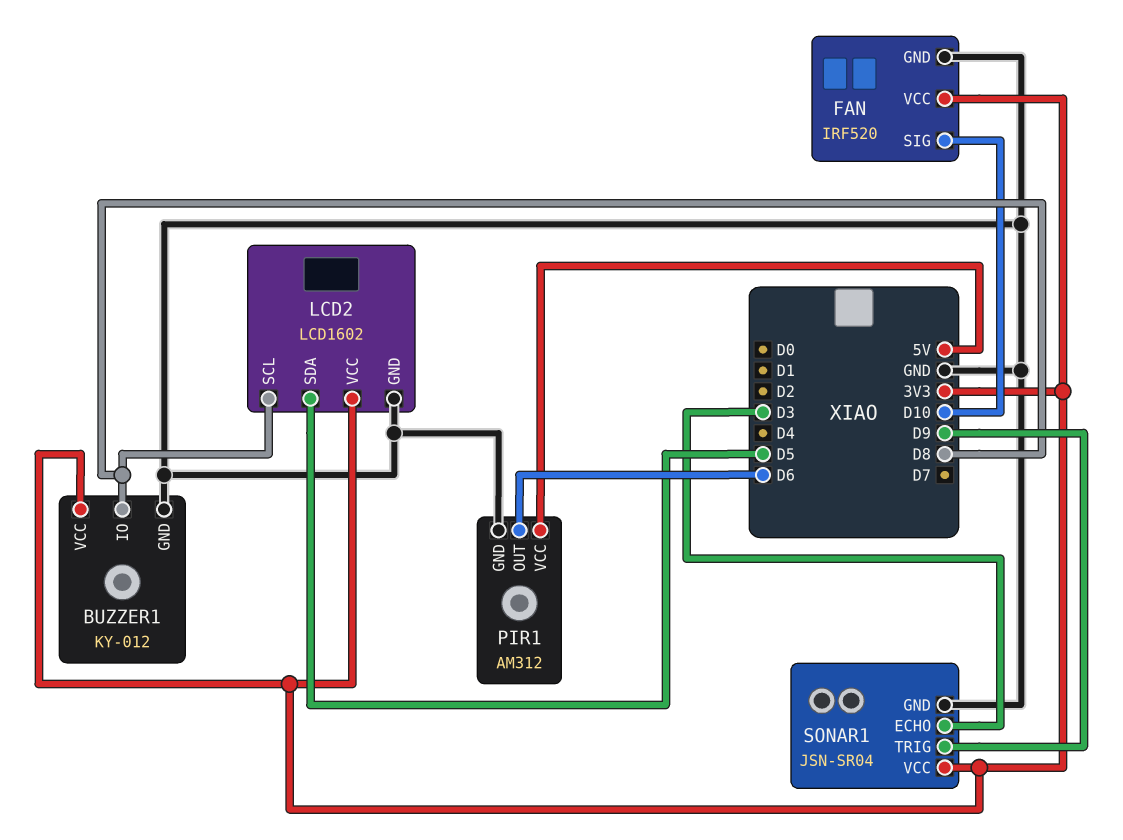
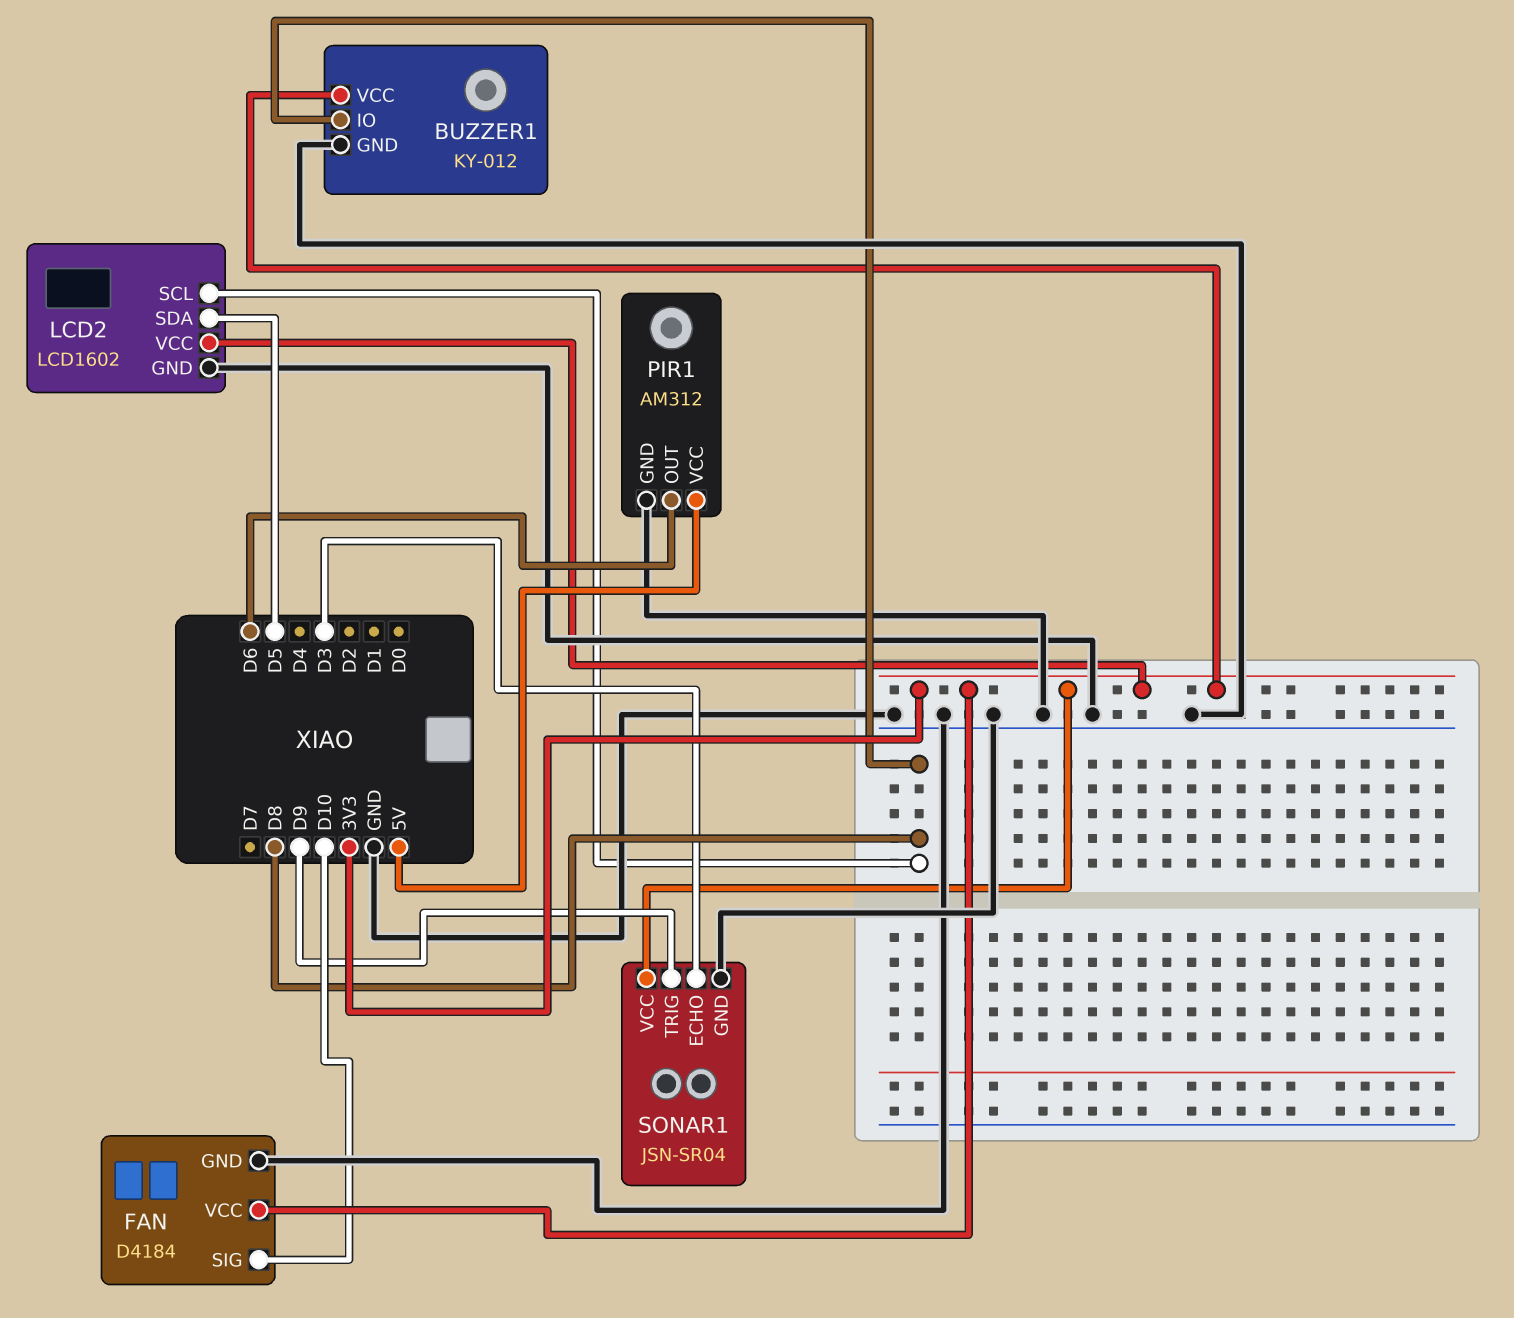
FAN: IRF520 -> D4184

